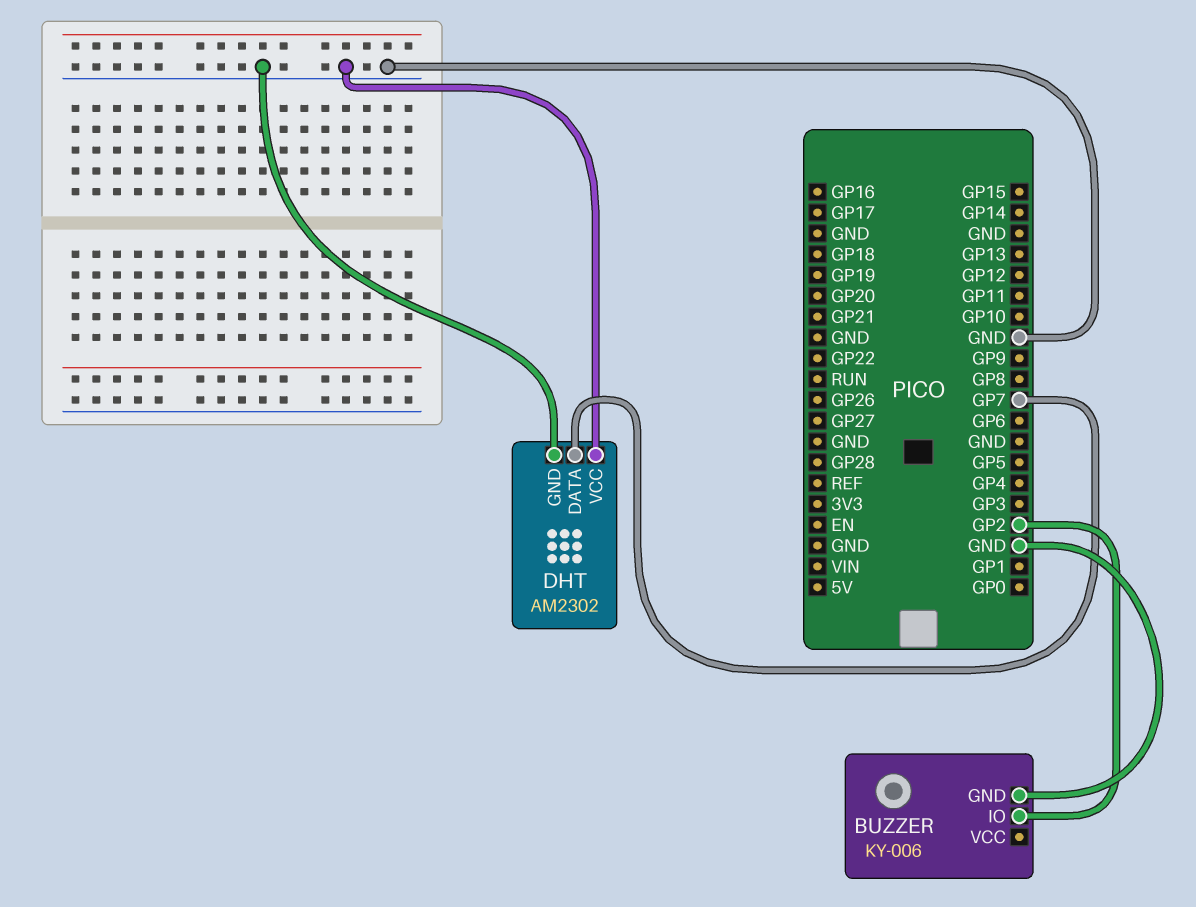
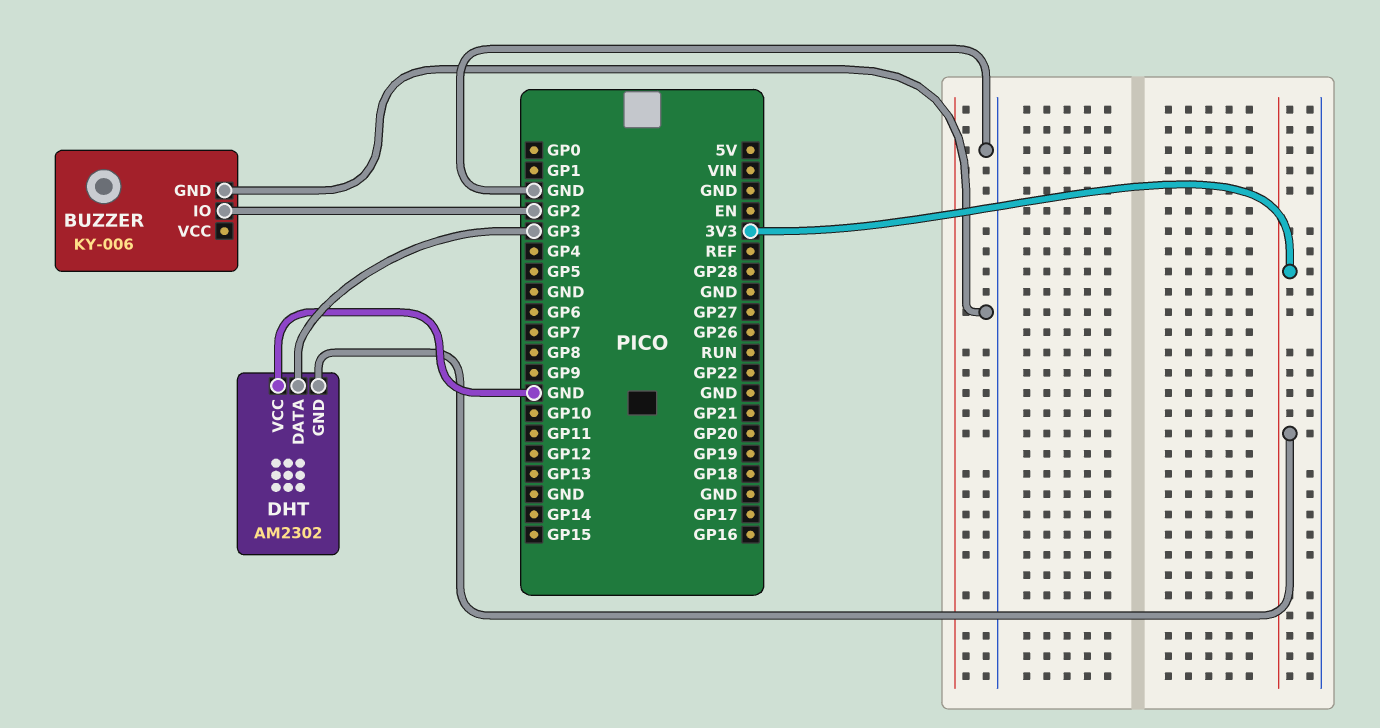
DHT pin DATA: GP7 -> GP3
DHT pin GND: GND -> 3V3

